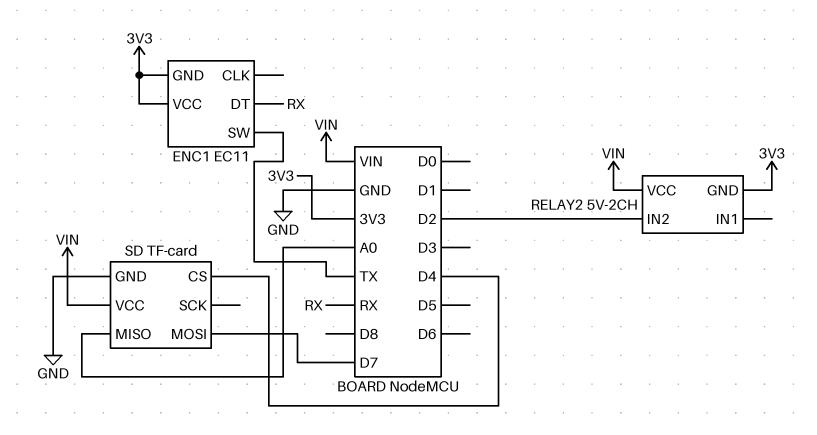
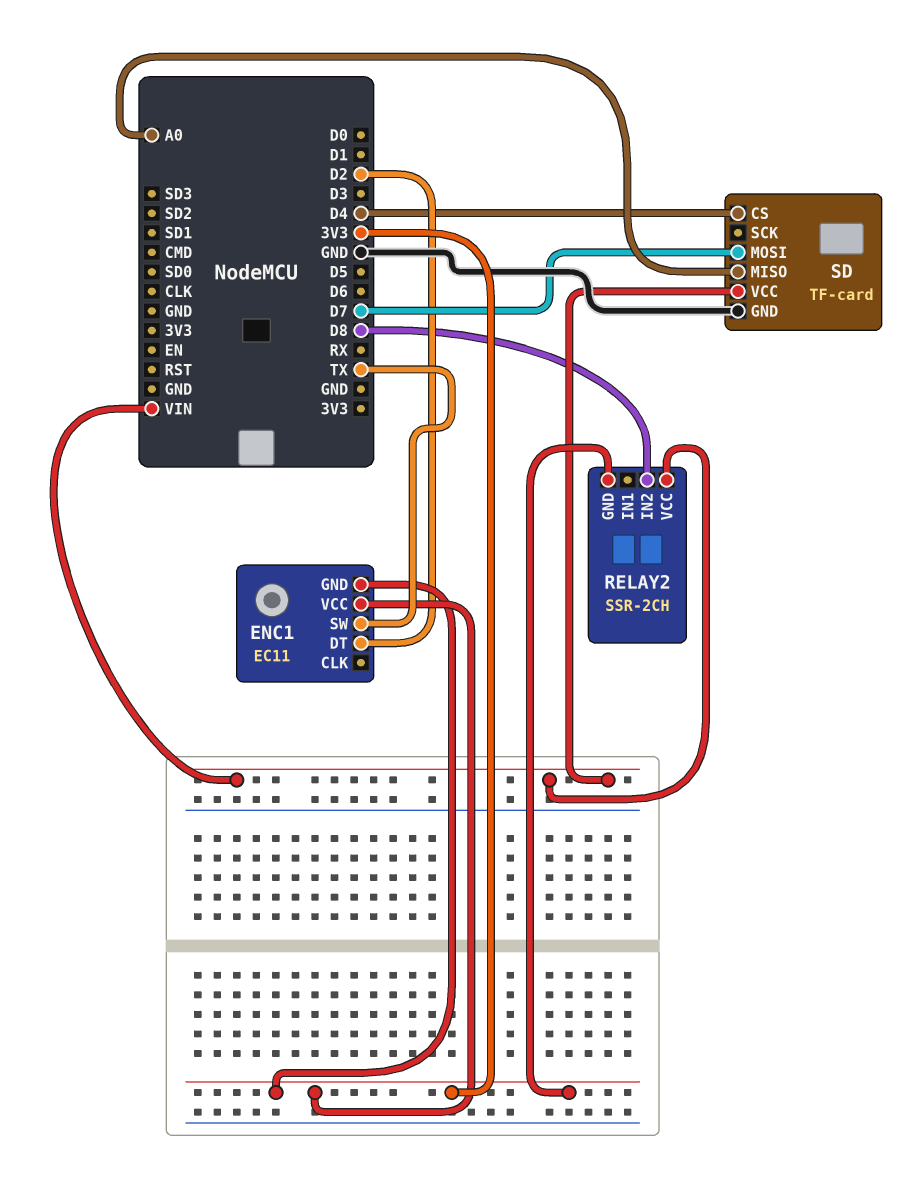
ENC1 pin DT: RX -> D2
RELAY2: 5V-2CH -> SSR-2CH
RELAY2 pin IN2: D2 -> D8

